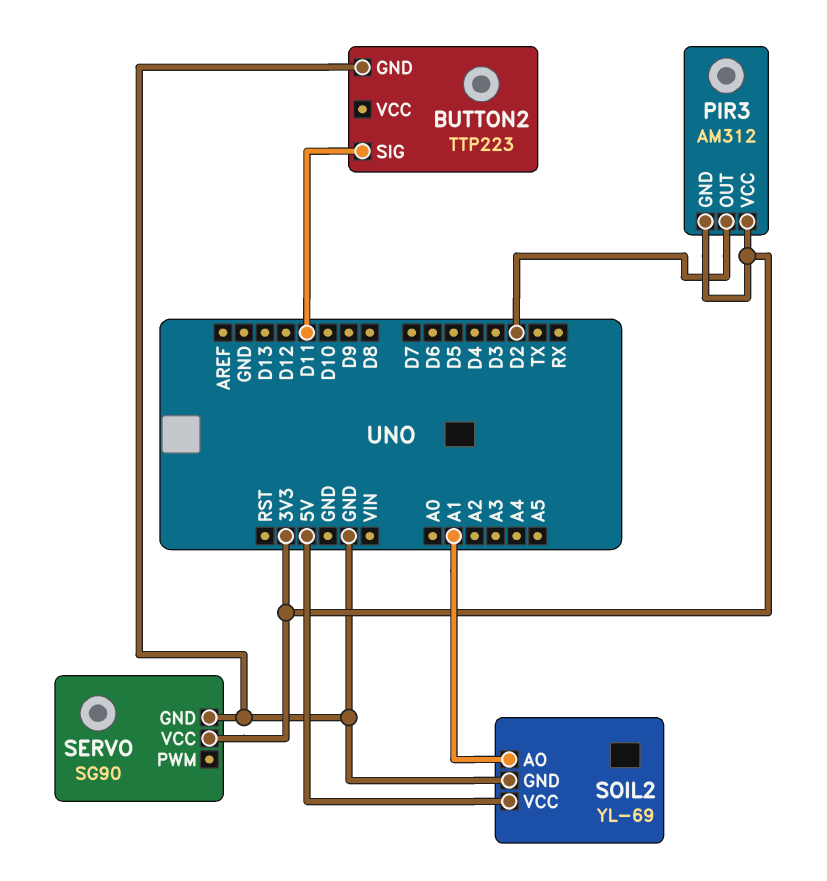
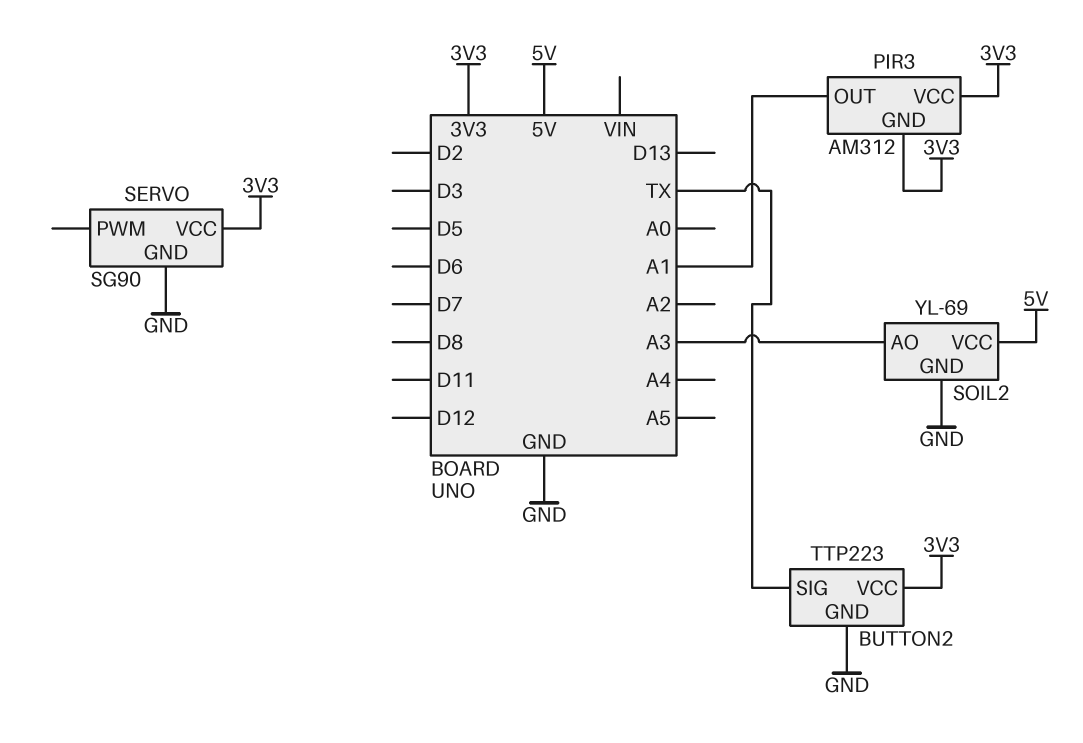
BUTTON2 pin SIG: D11 -> TX
BUTTON2 pin VCC: none -> 3V3
PIR3 pin OUT: D2 -> A1
SOIL2 pin AO: A1 -> A3

